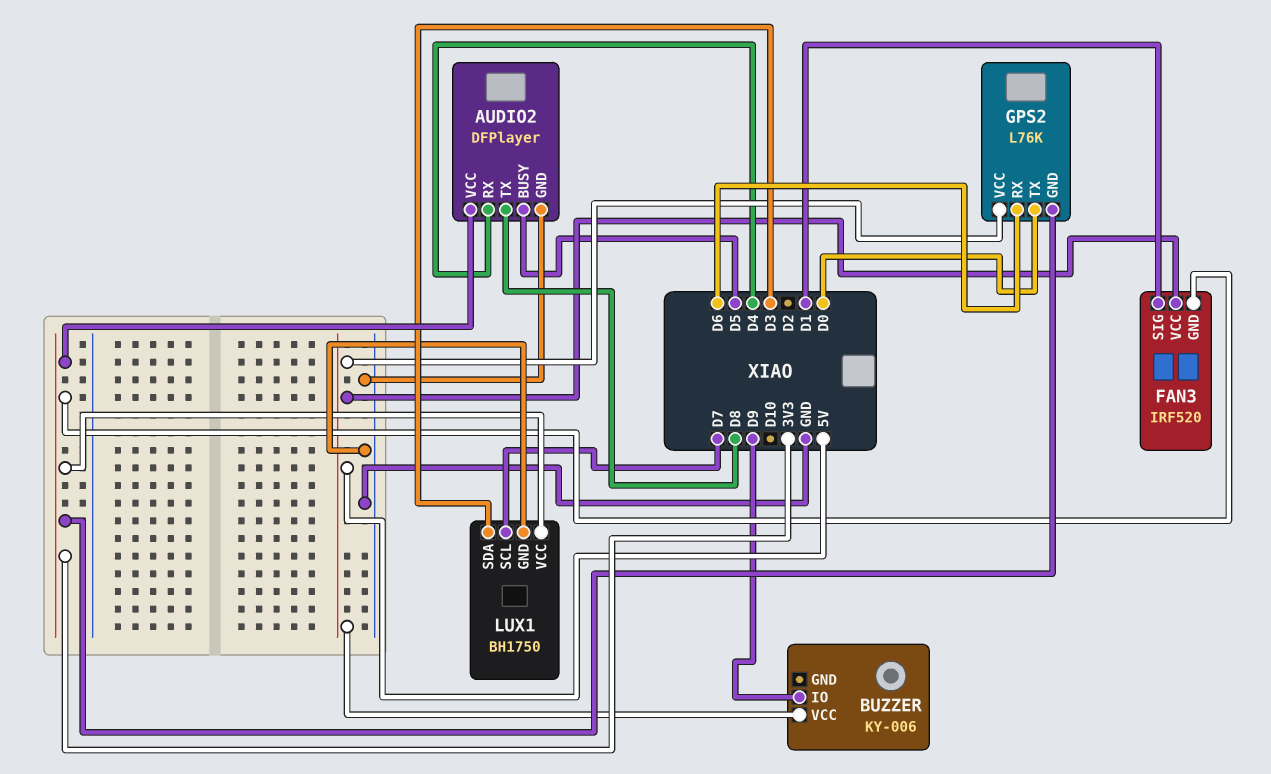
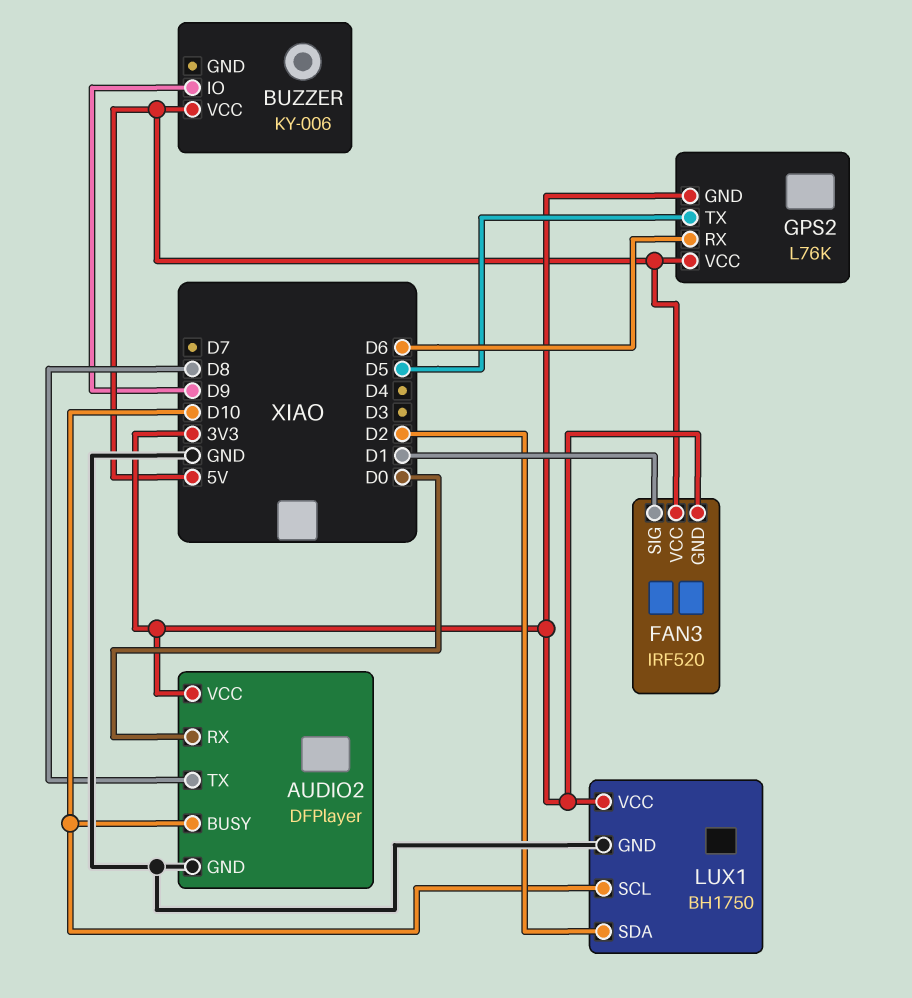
AUDIO2 pin BUSY: D5 -> D10
AUDIO2 pin RX: D4 -> D0
GPS2 pin TX: D0 -> D5
LUX1 pin SCL: D7 -> D10
LUX1 pin SDA: D3 -> D2

